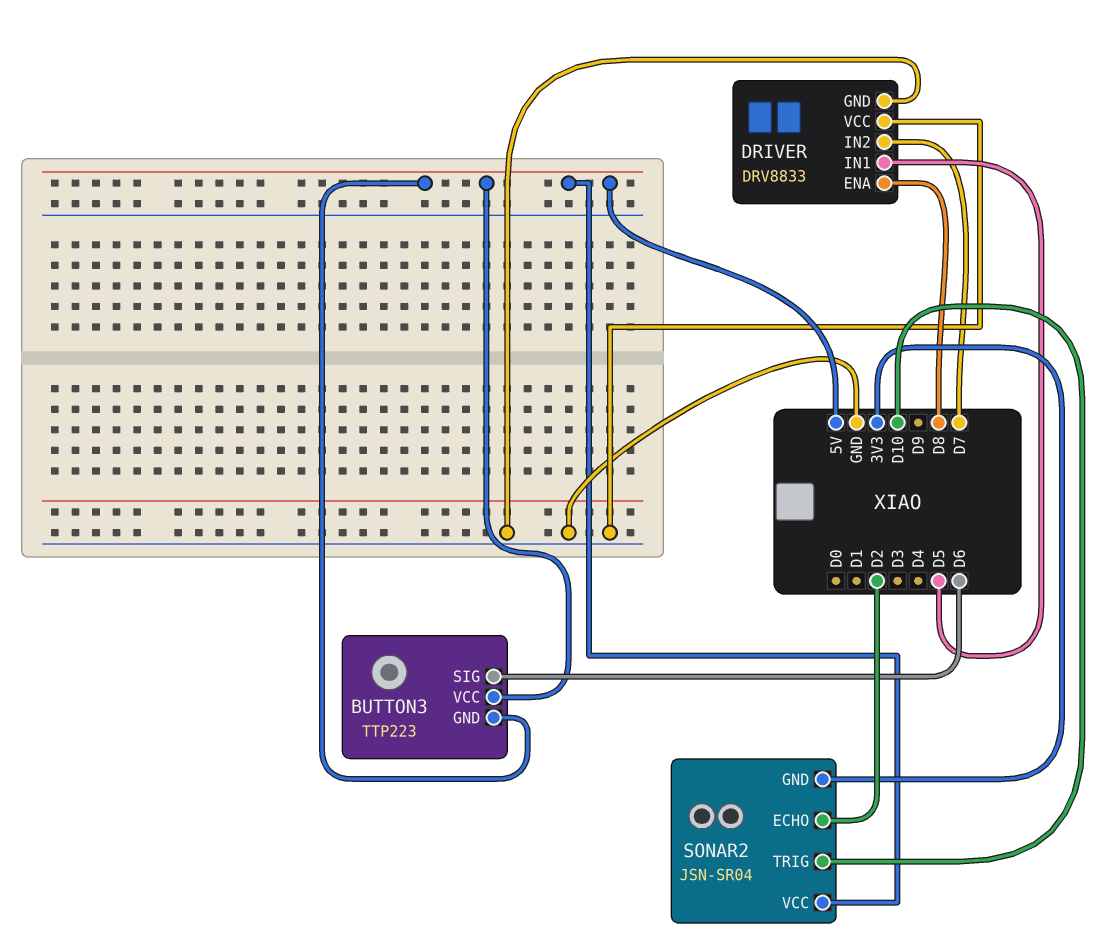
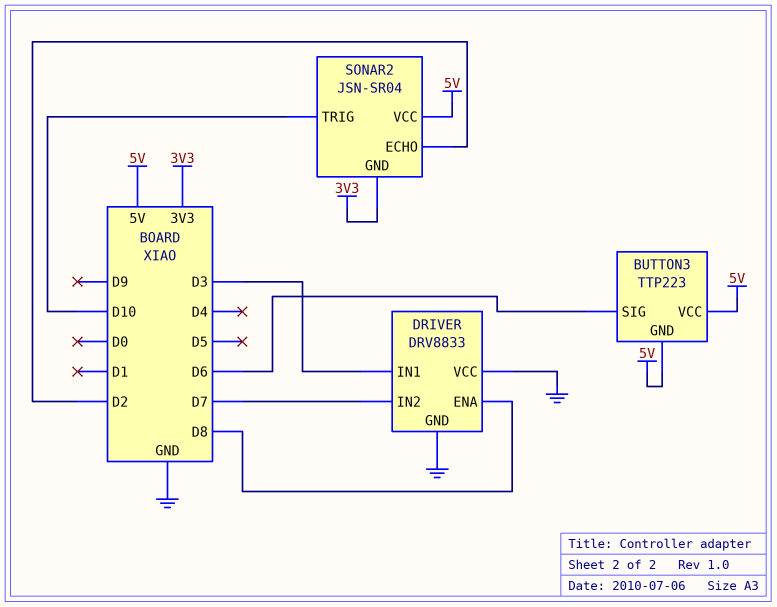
DRIVER pin IN1: D5 -> D3

